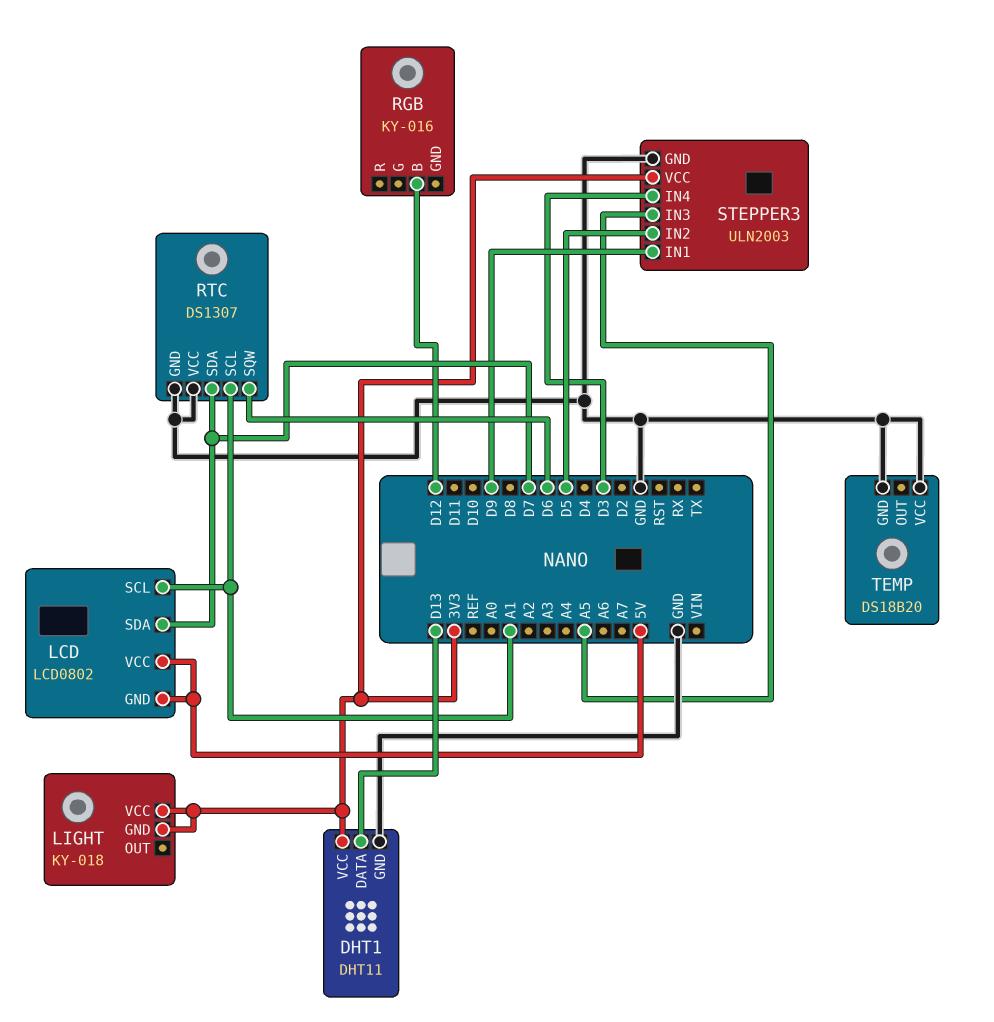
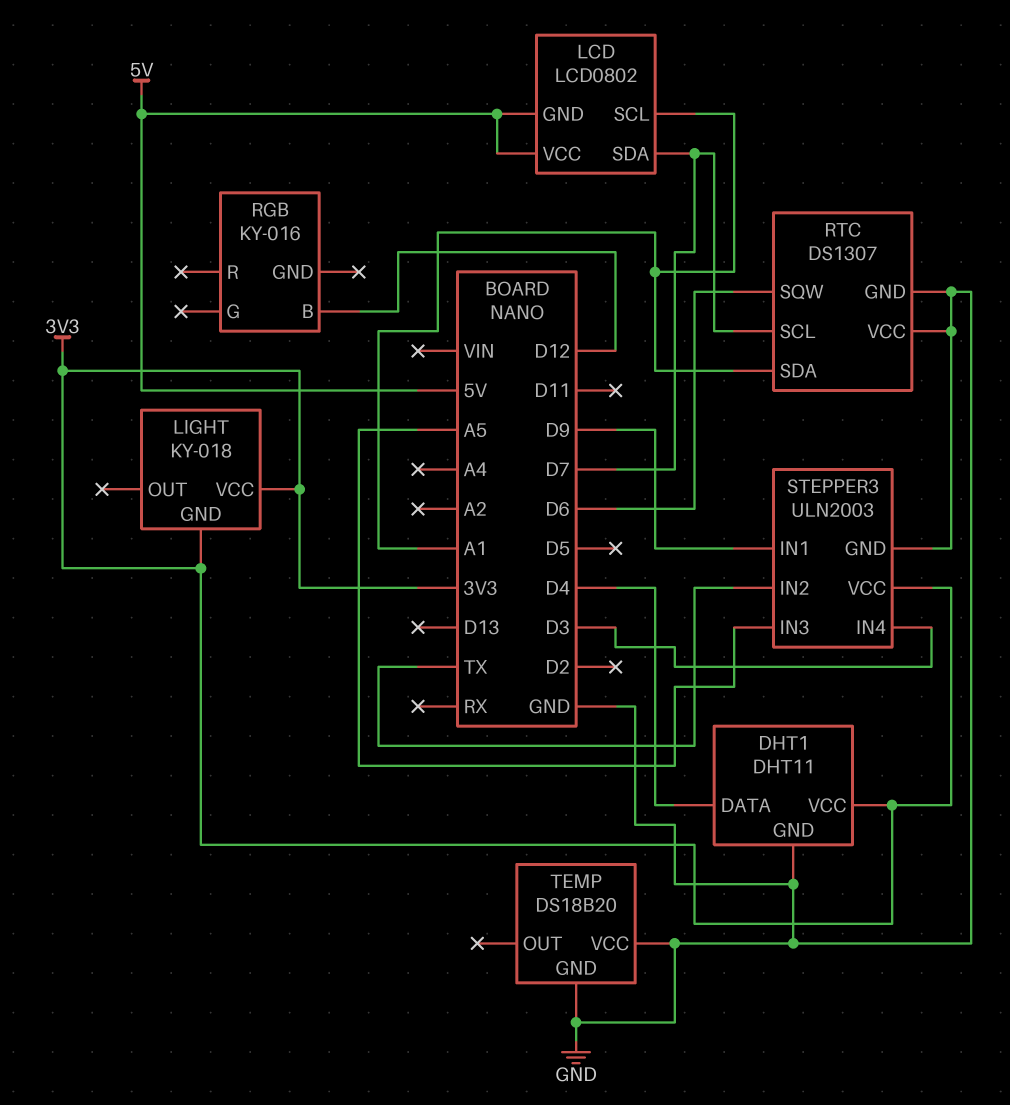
DHT1 pin DATA: D13 -> D4
RTC pin SCL: A1 -> D7
RTC pin SDA: D7 -> A1
STEPPER3 pin IN2: D5 -> TX

